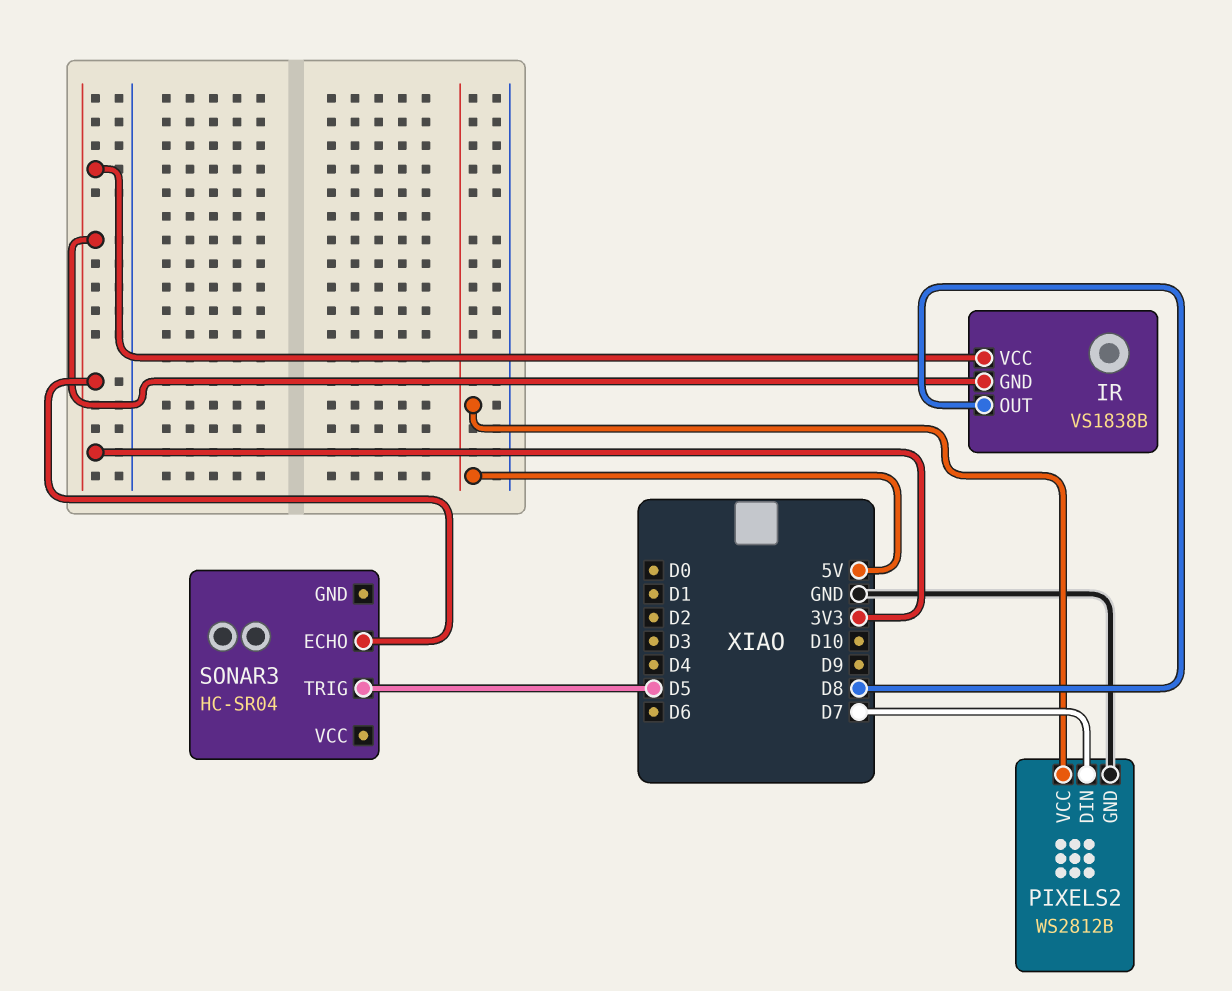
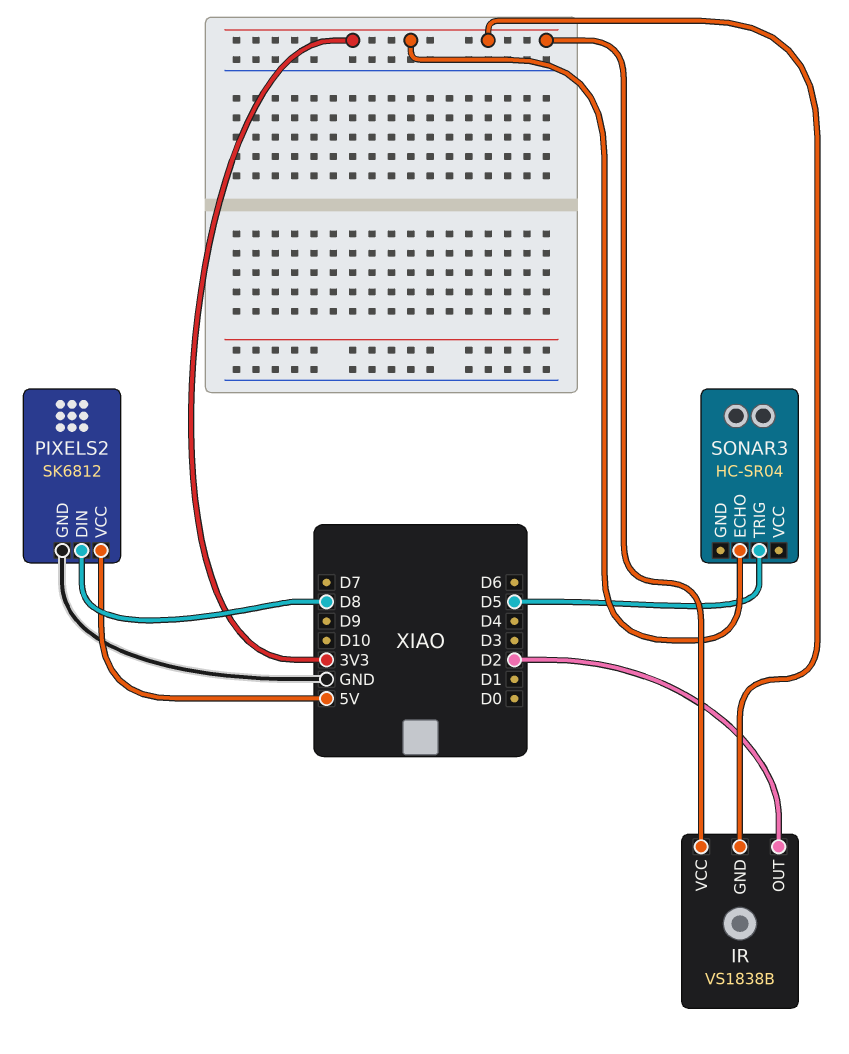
IR pin OUT: D8 -> D2
PIXELS2: WS2812B -> SK6812
PIXELS2 pin DIN: D7 -> D8

